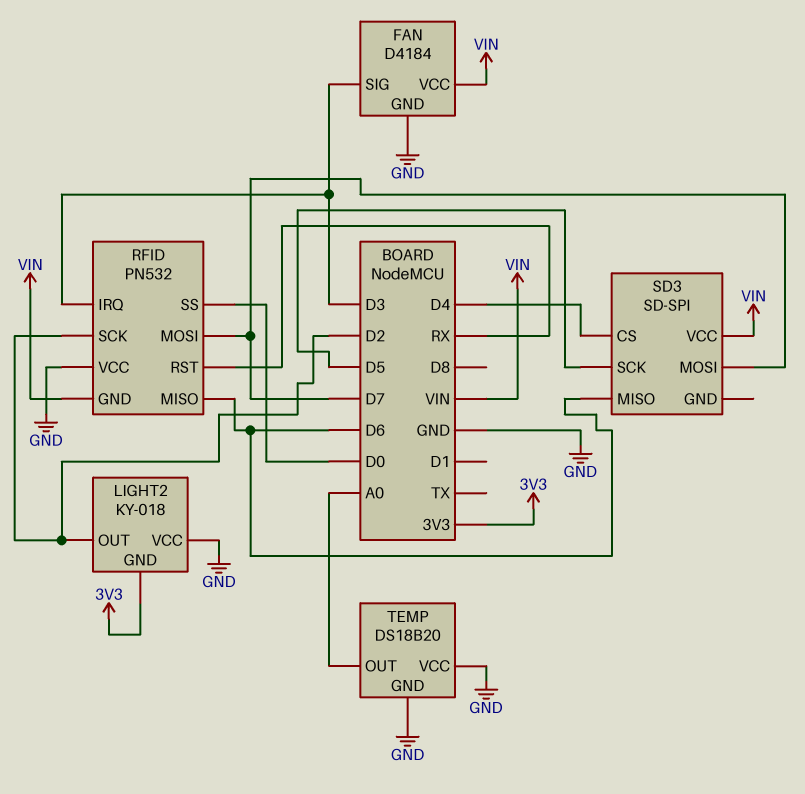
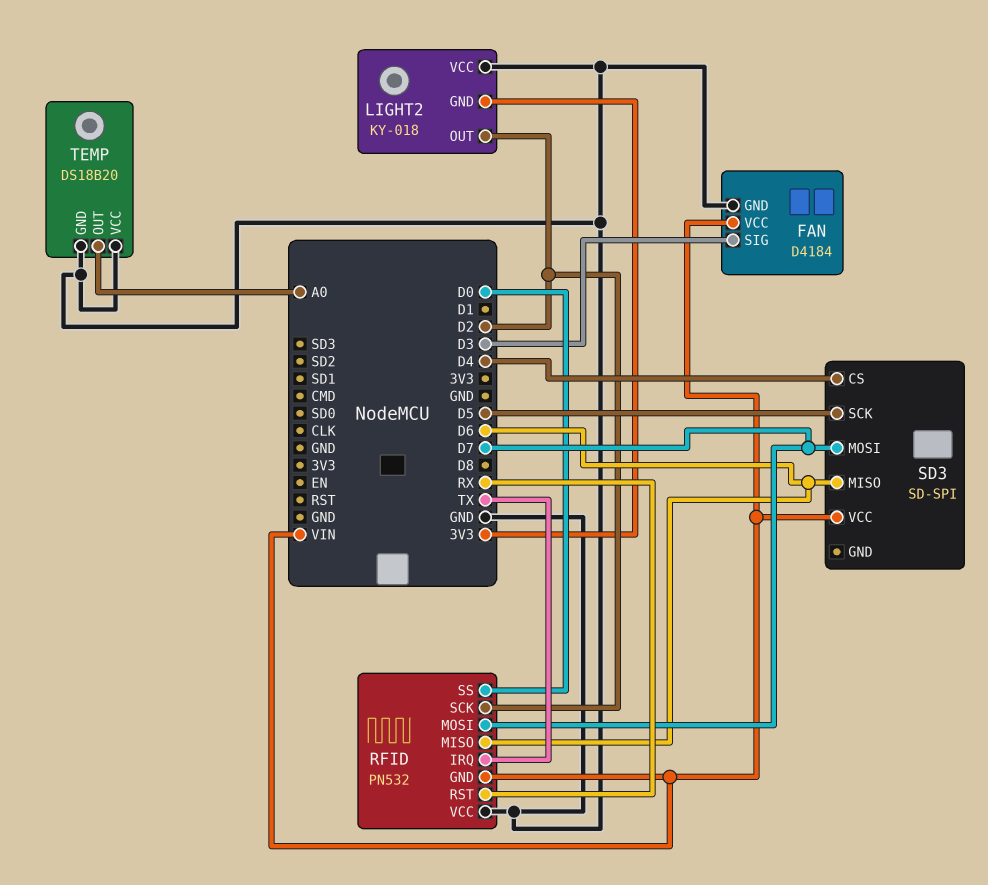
RFID pin IRQ: D3 -> TX

